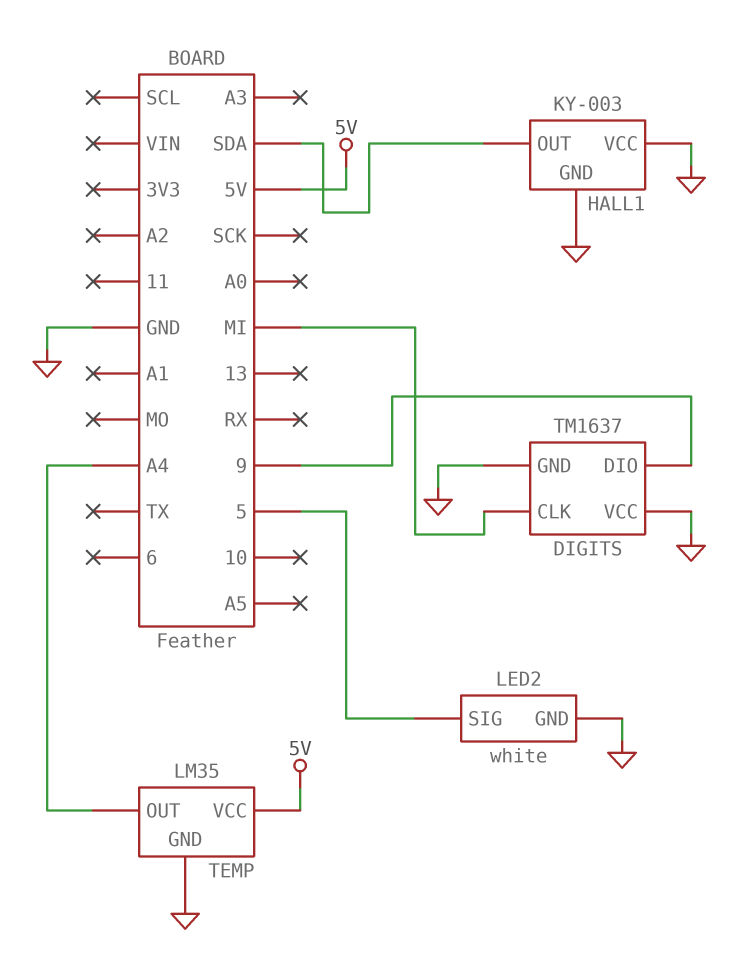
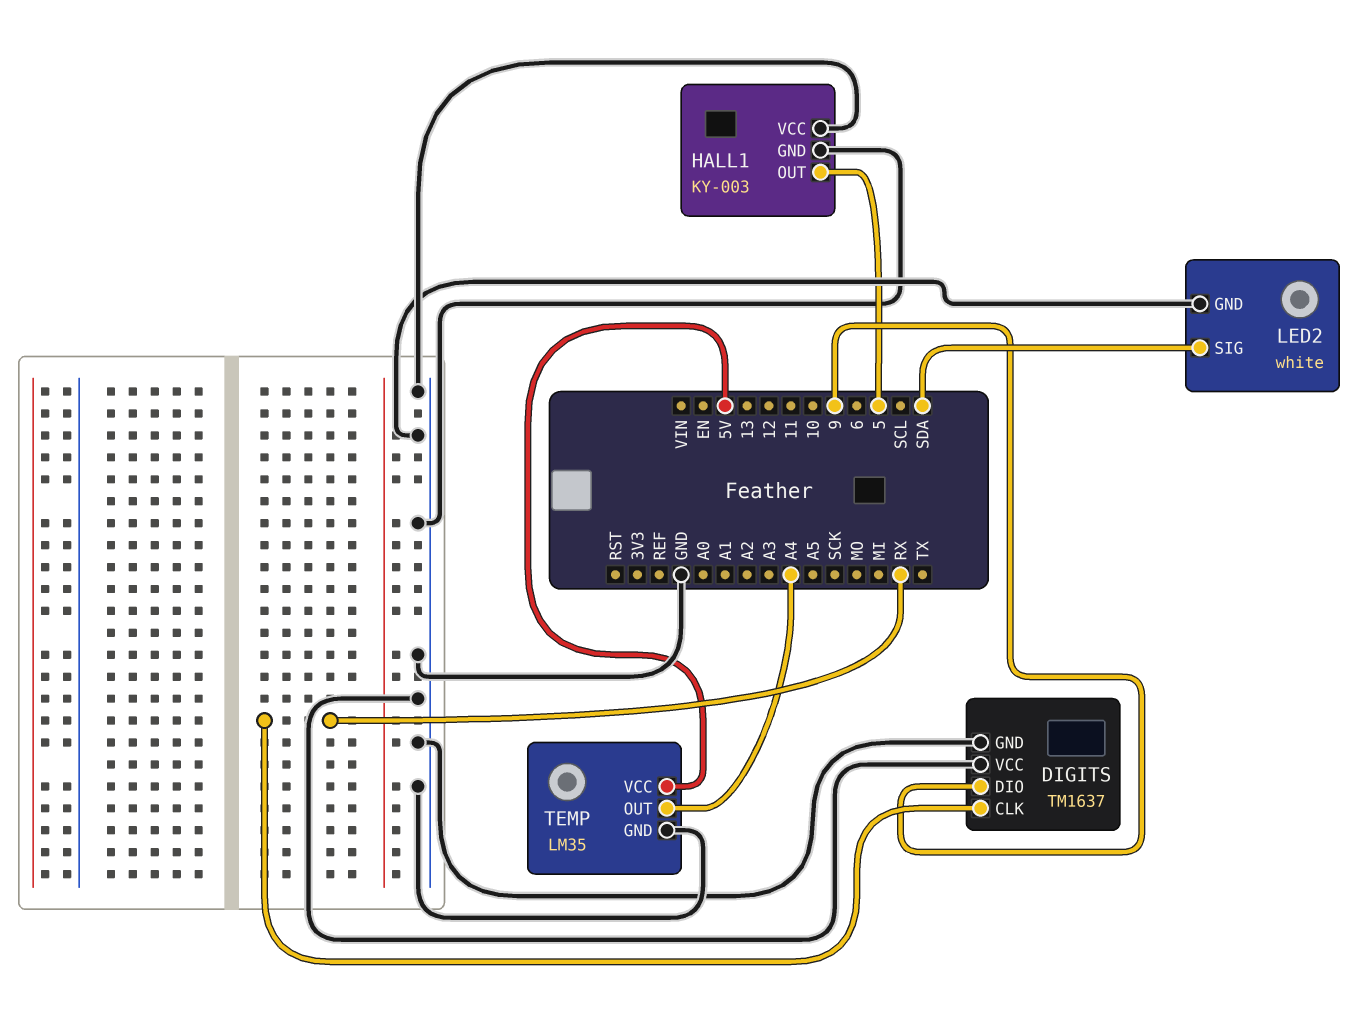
DIGITS pin CLK: MI -> RX
HALL1 pin OUT: SDA -> 5
LED2 pin SIG: 5 -> SDA

